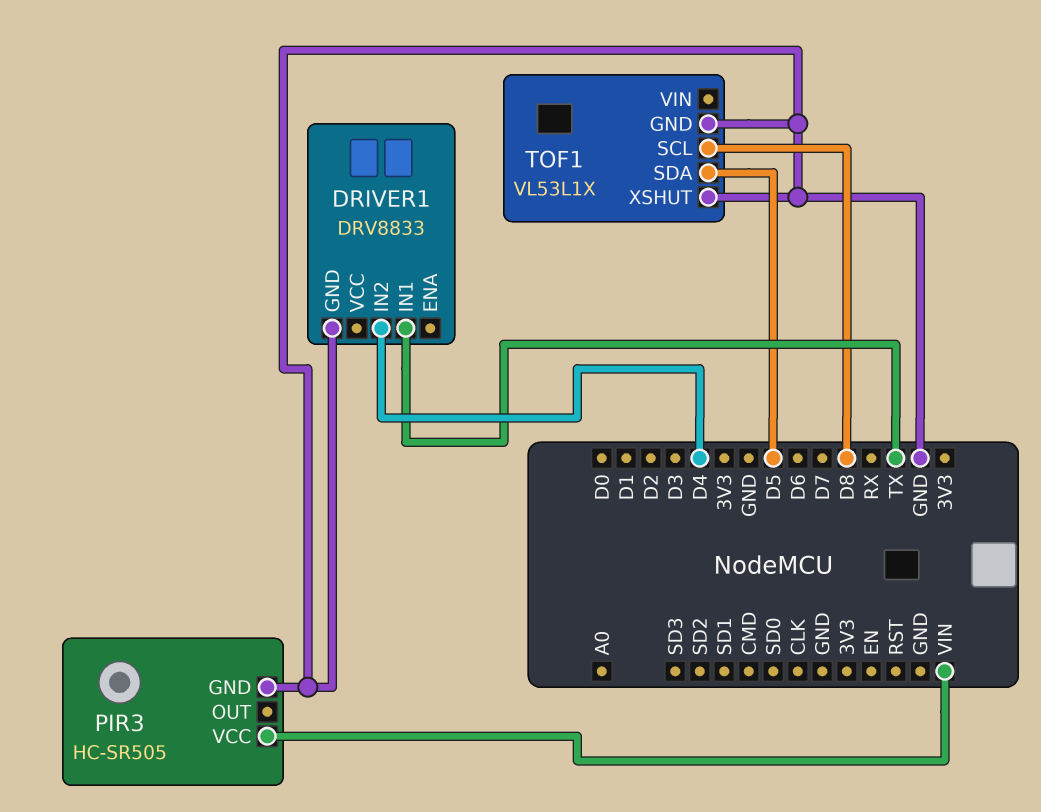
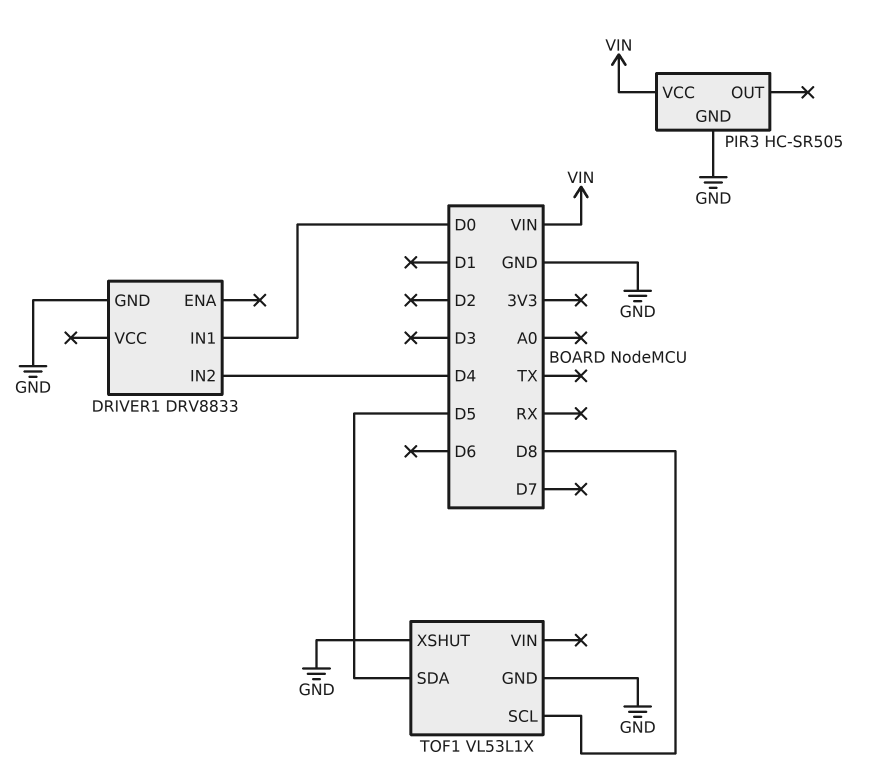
DRIVER1 pin IN1: TX -> D0

